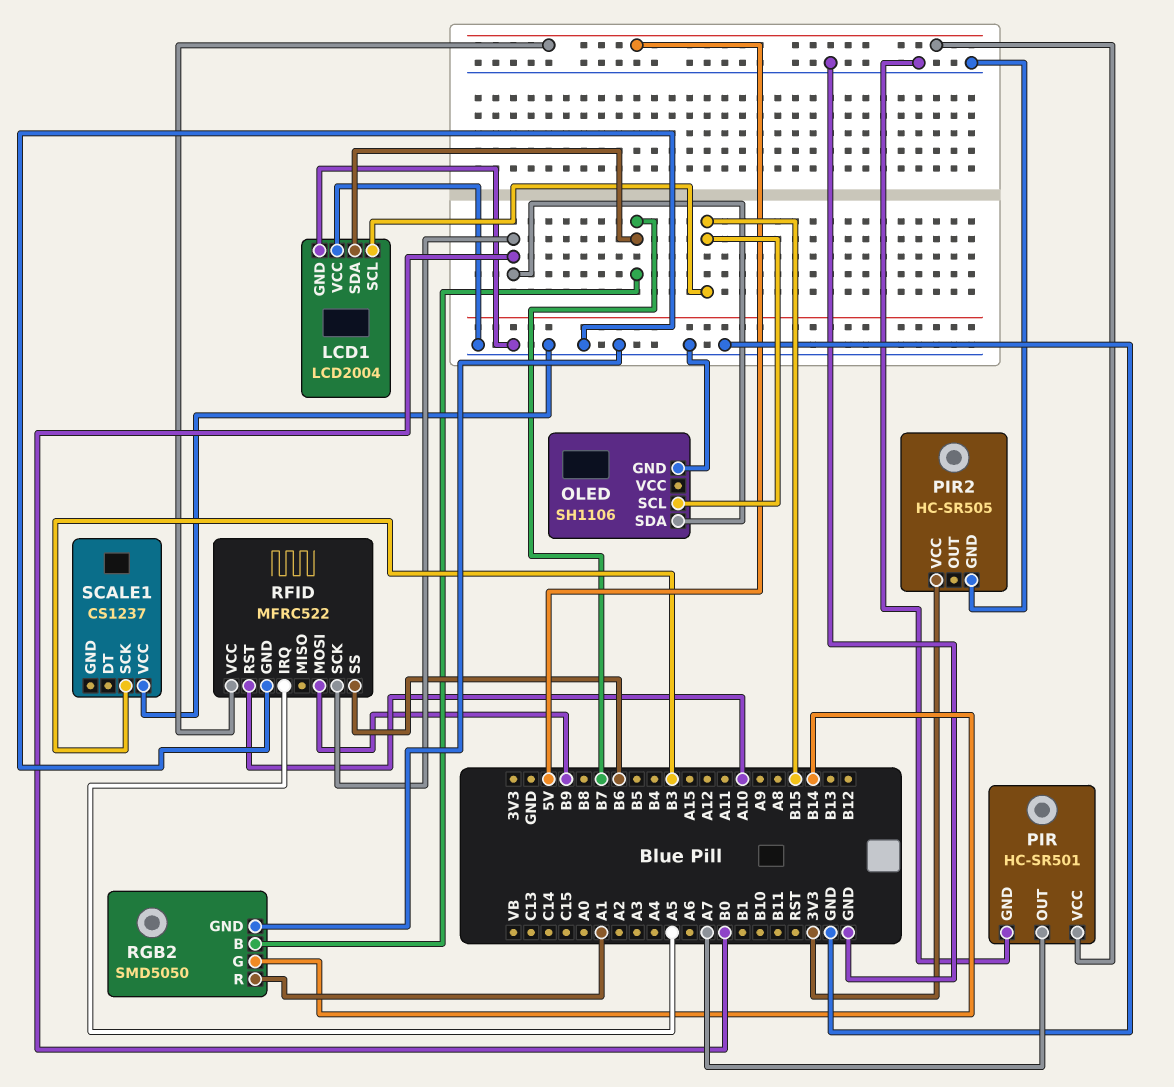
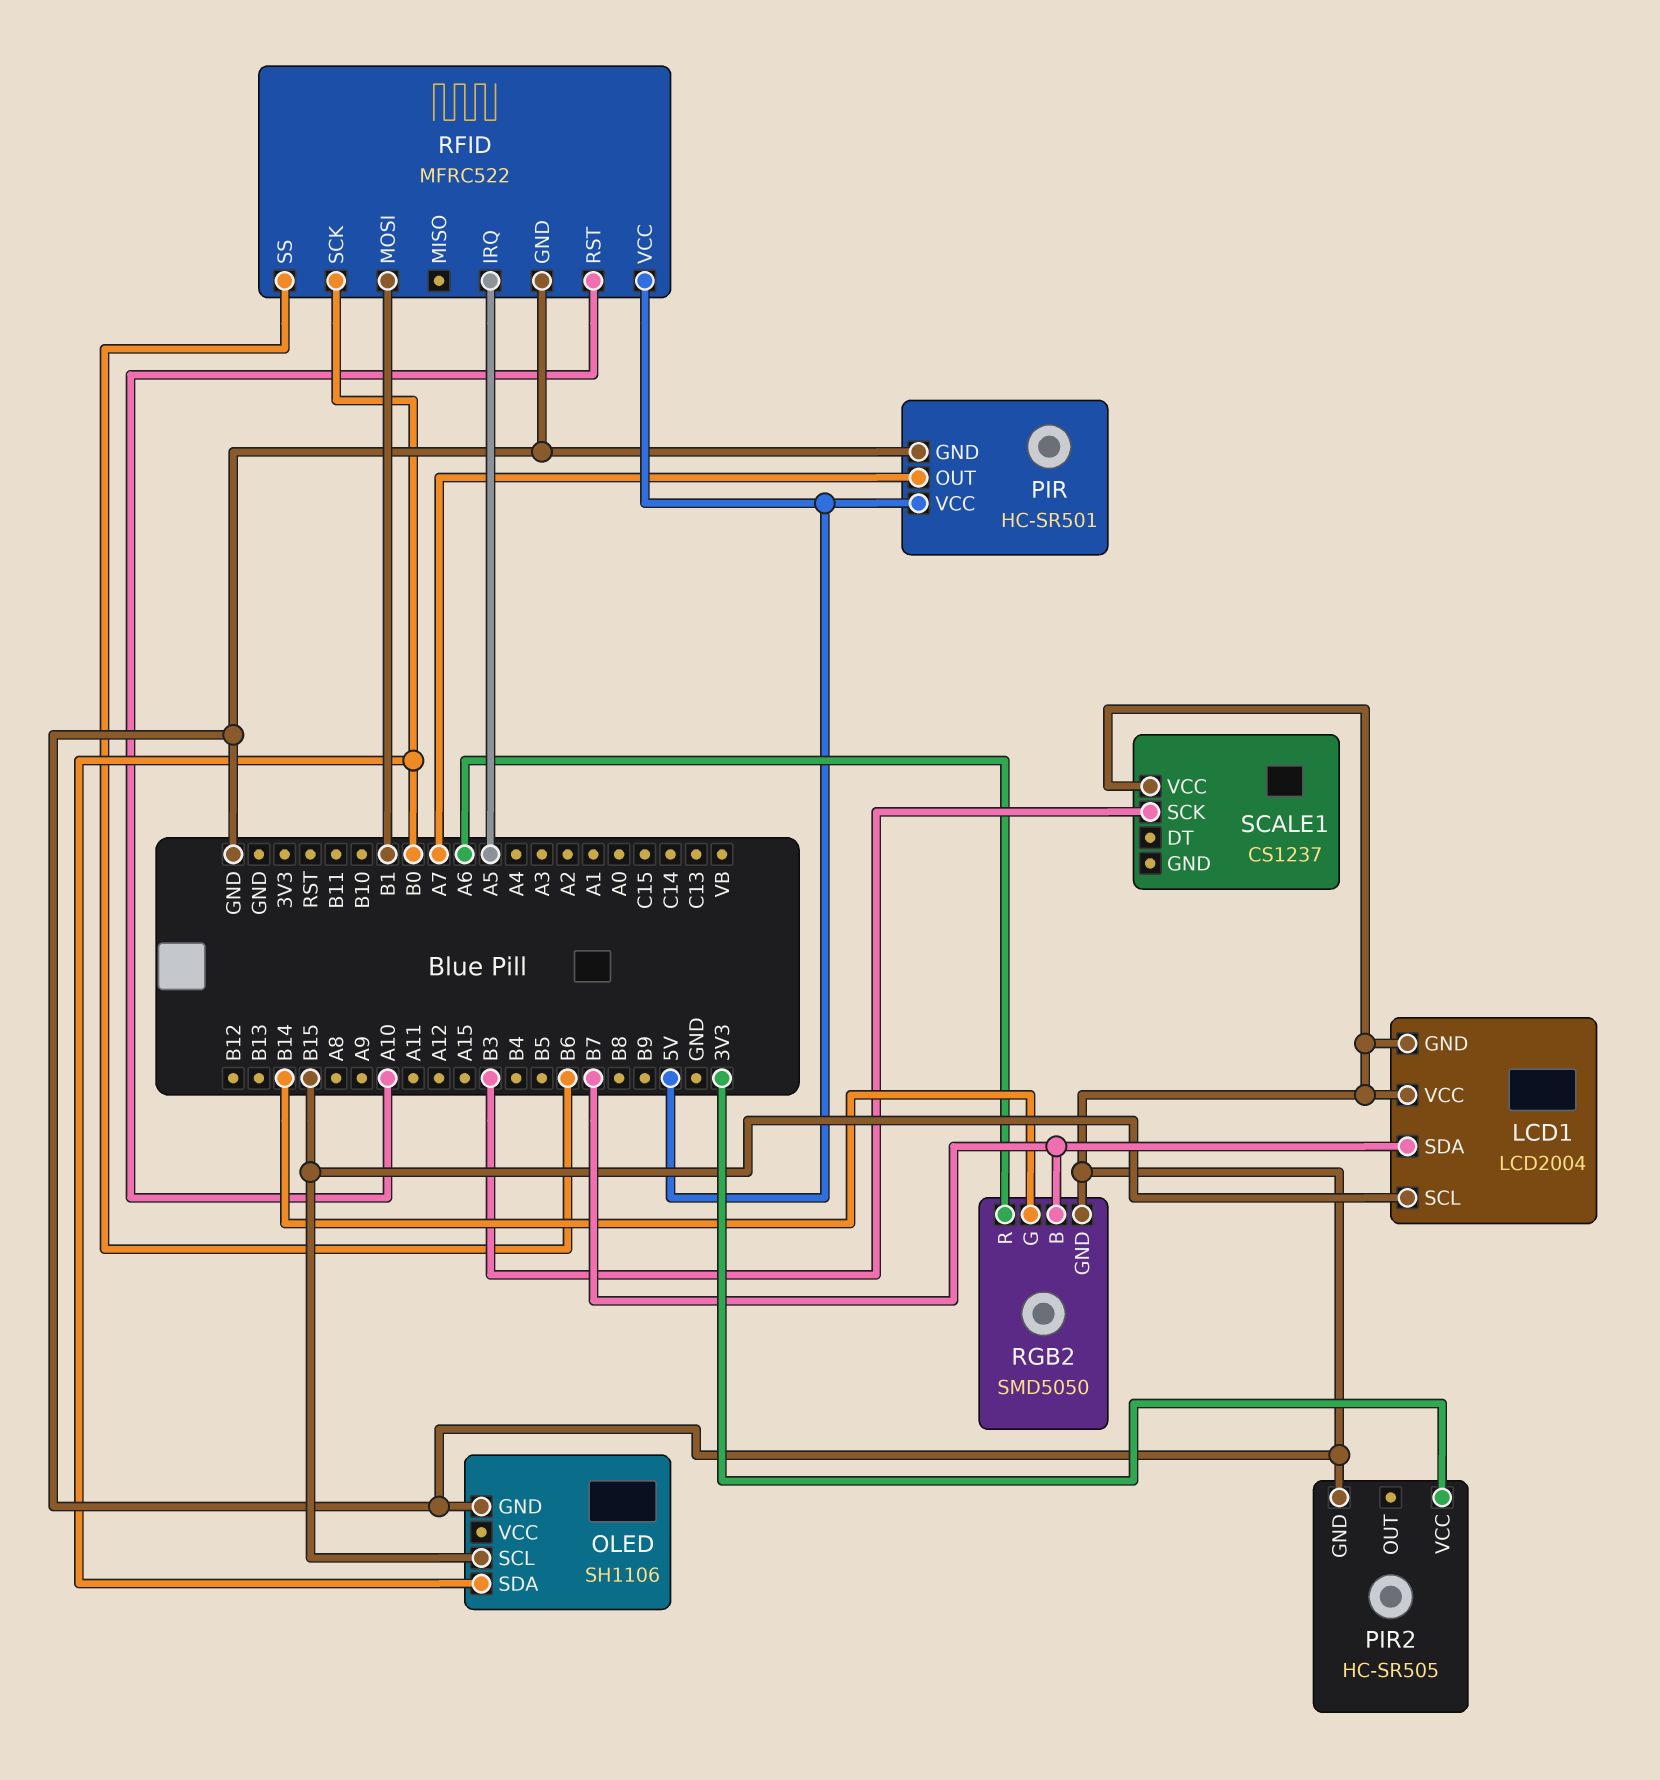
RFID pin MOSI: B9 -> B1
RGB2 pin R: A1 -> A6

